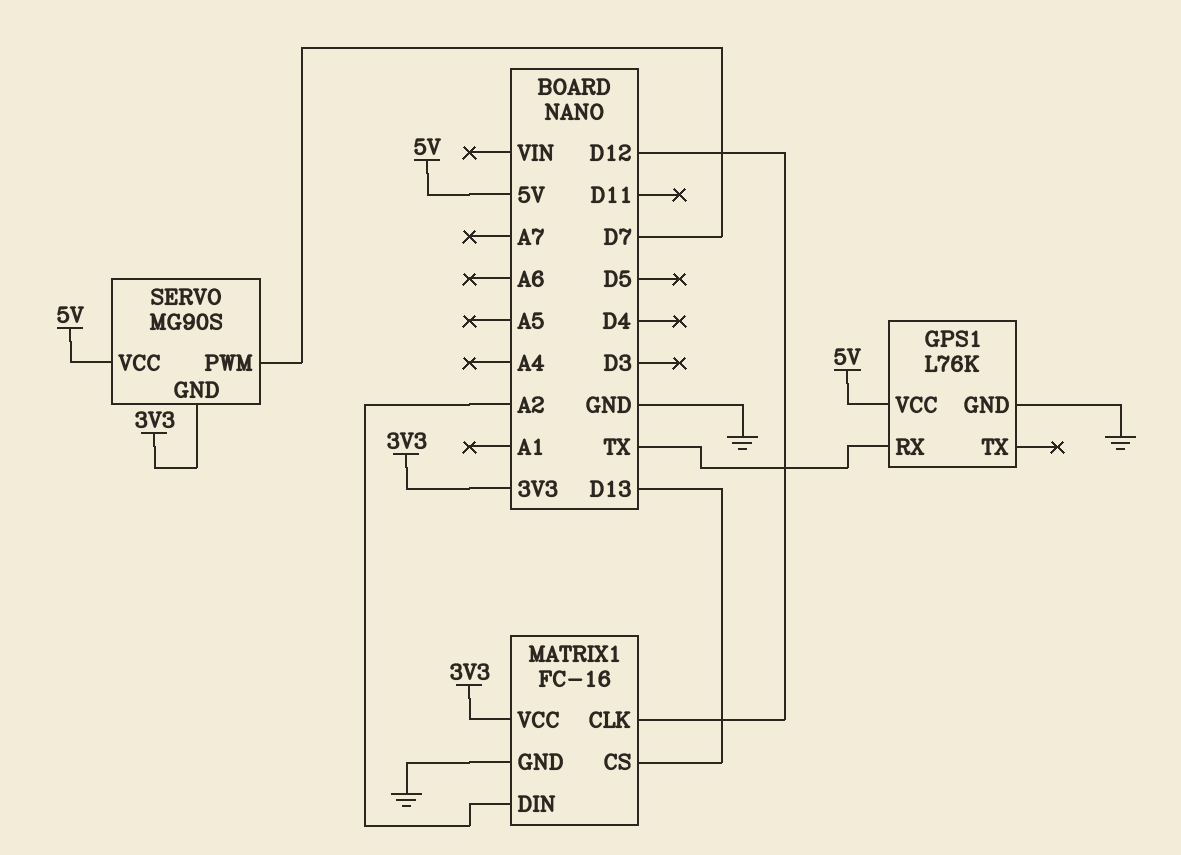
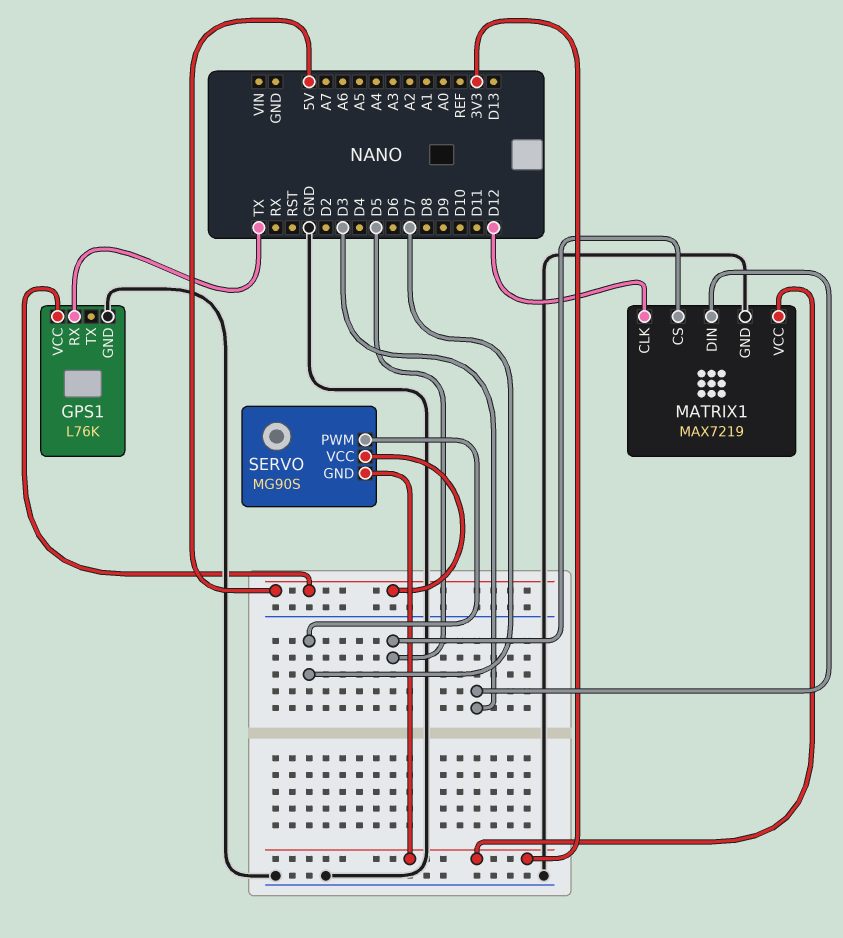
MATRIX1: FC-16 -> MAX7219
MATRIX1 pin CS: D13 -> D5
MATRIX1 pin DIN: A2 -> D3

